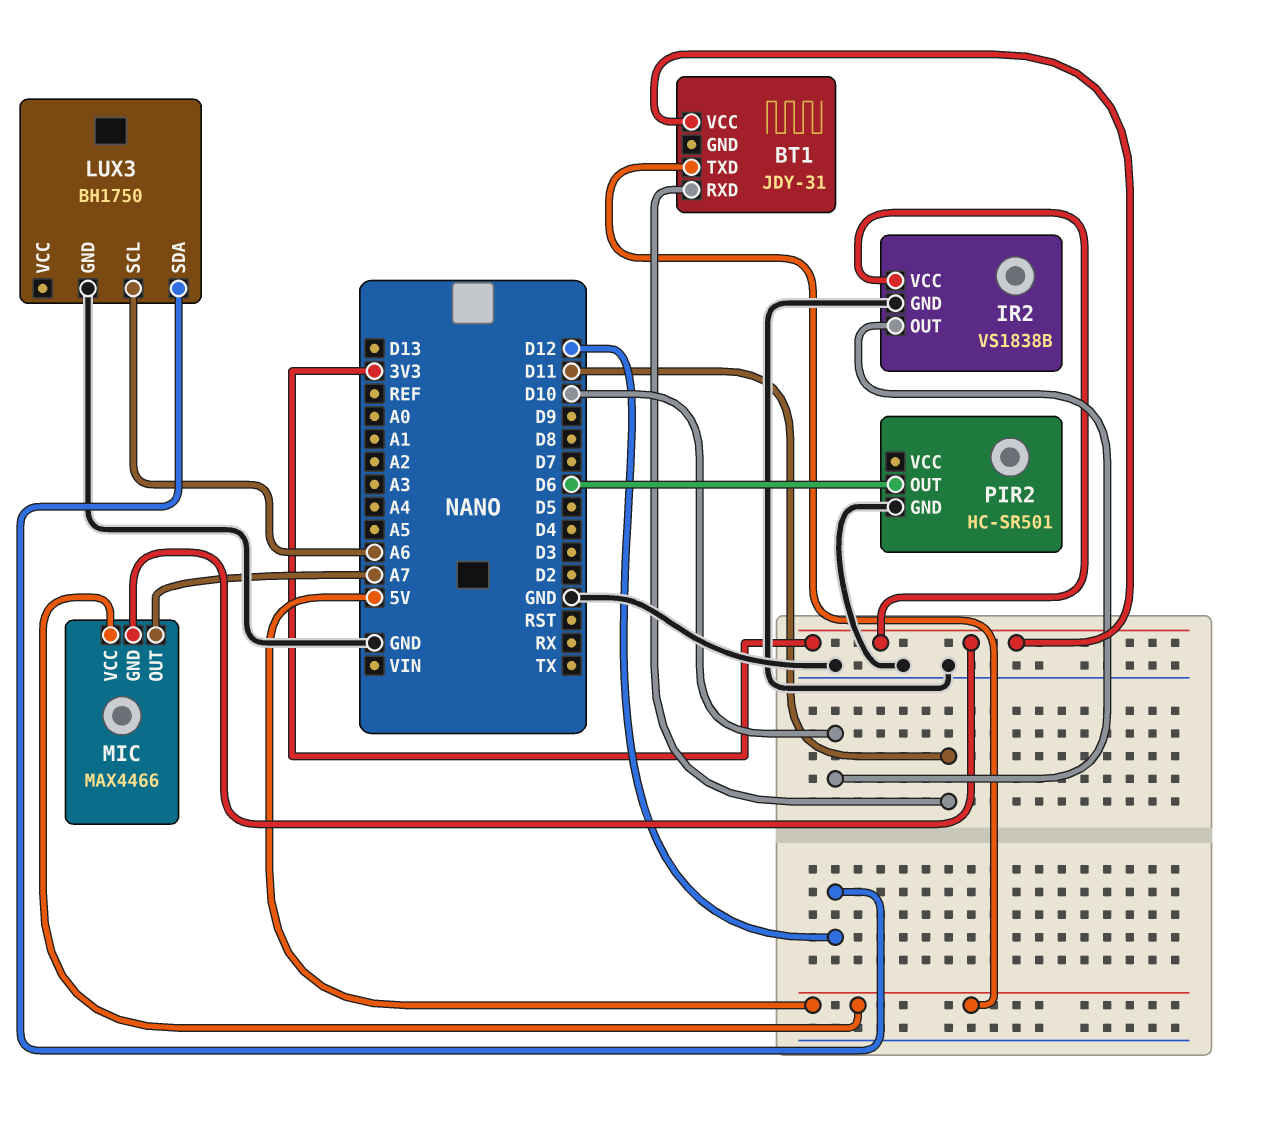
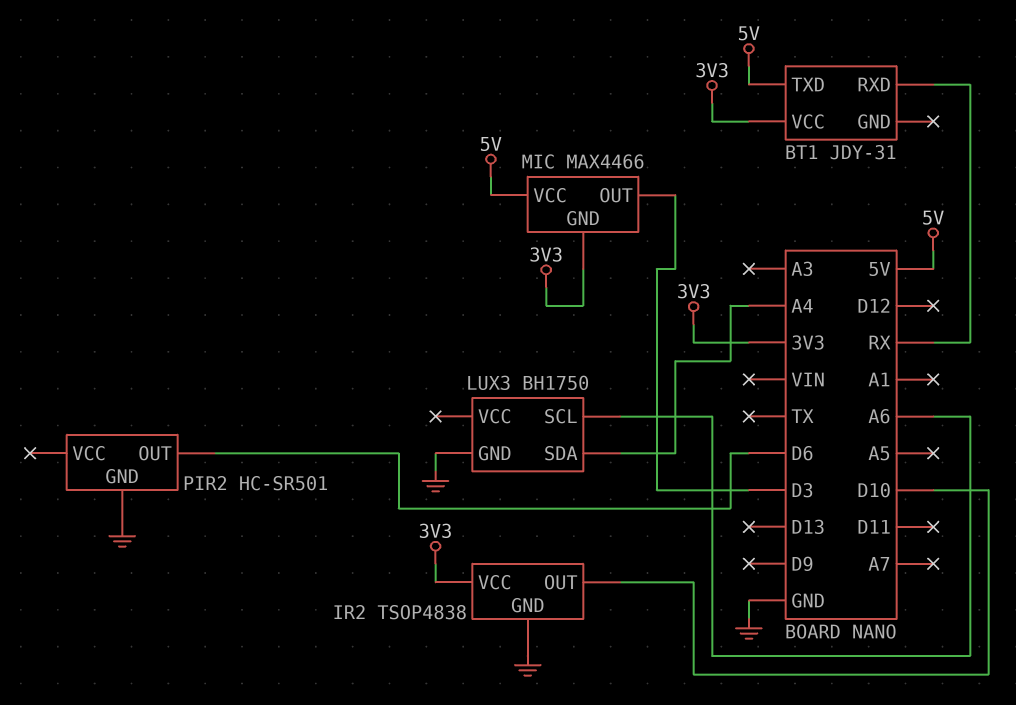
BT1 pin RXD: D11 -> RX
IR2: VS1838B -> TSOP4838
LUX3 pin SDA: D12 -> A4
MIC pin OUT: A7 -> D3

